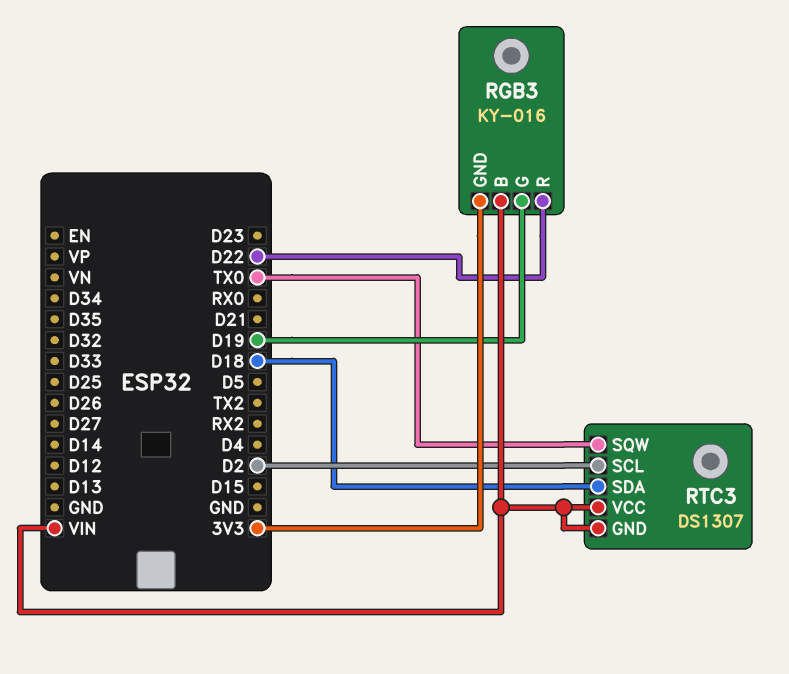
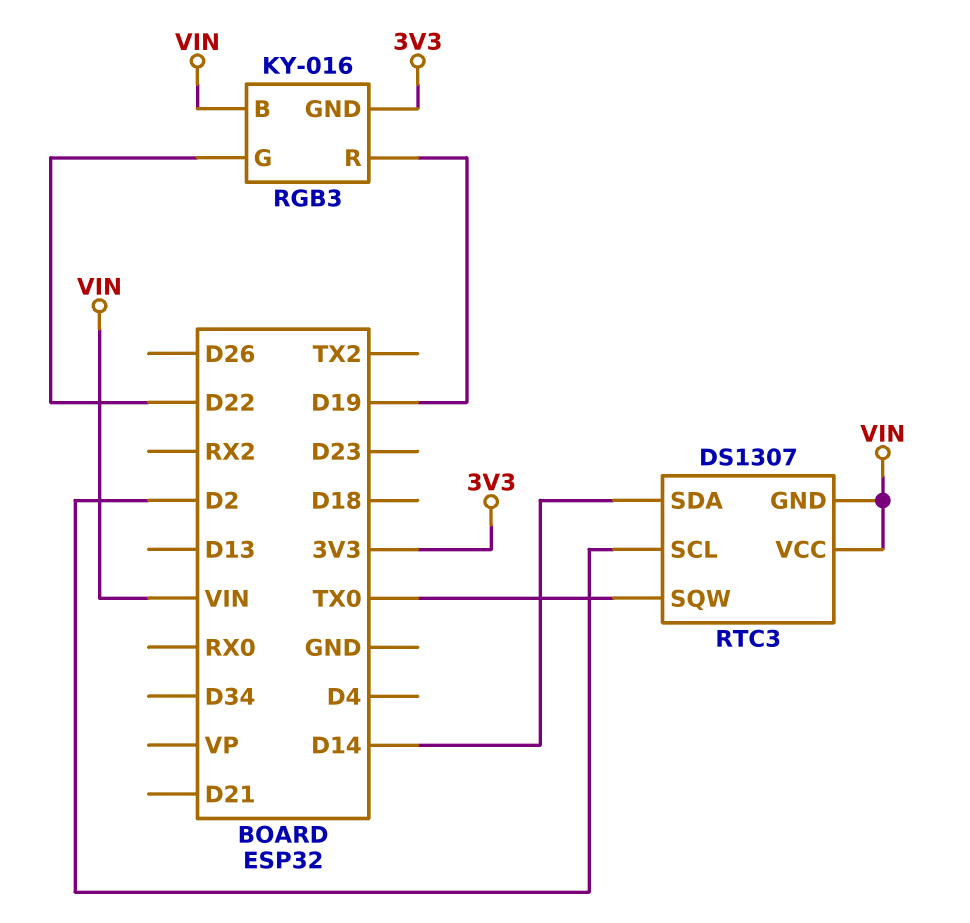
RGB3 pin G: D19 -> D22
RGB3 pin R: D22 -> D19
RTC3 pin SDA: D18 -> D14

